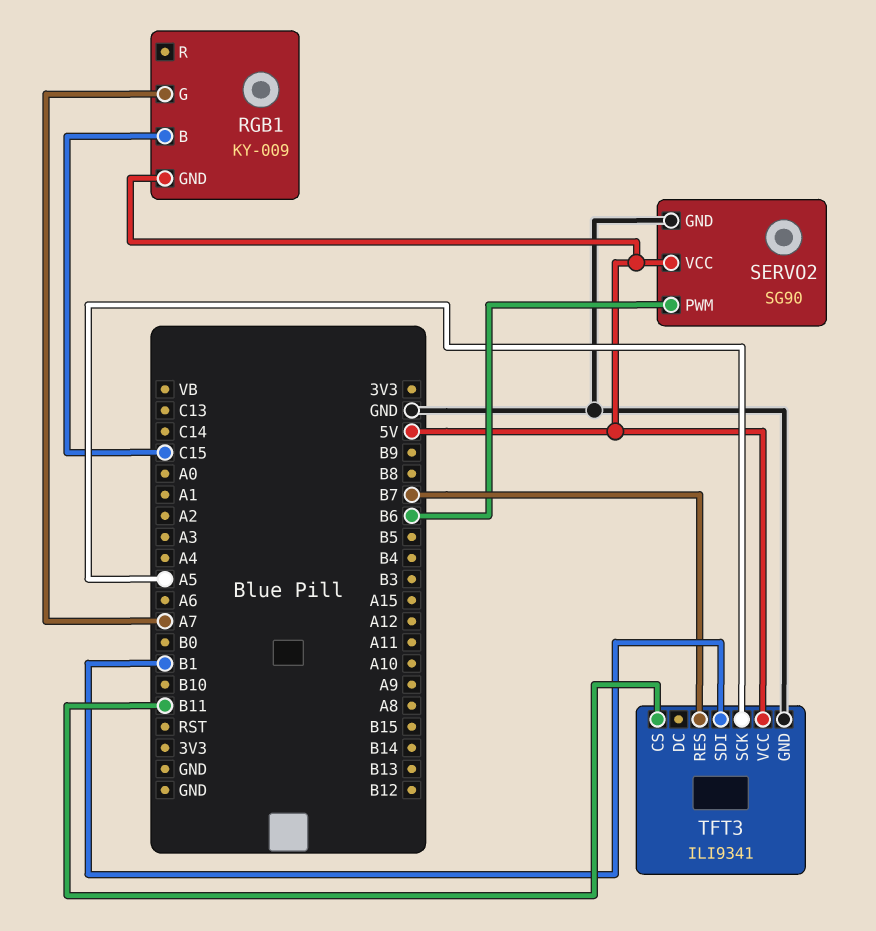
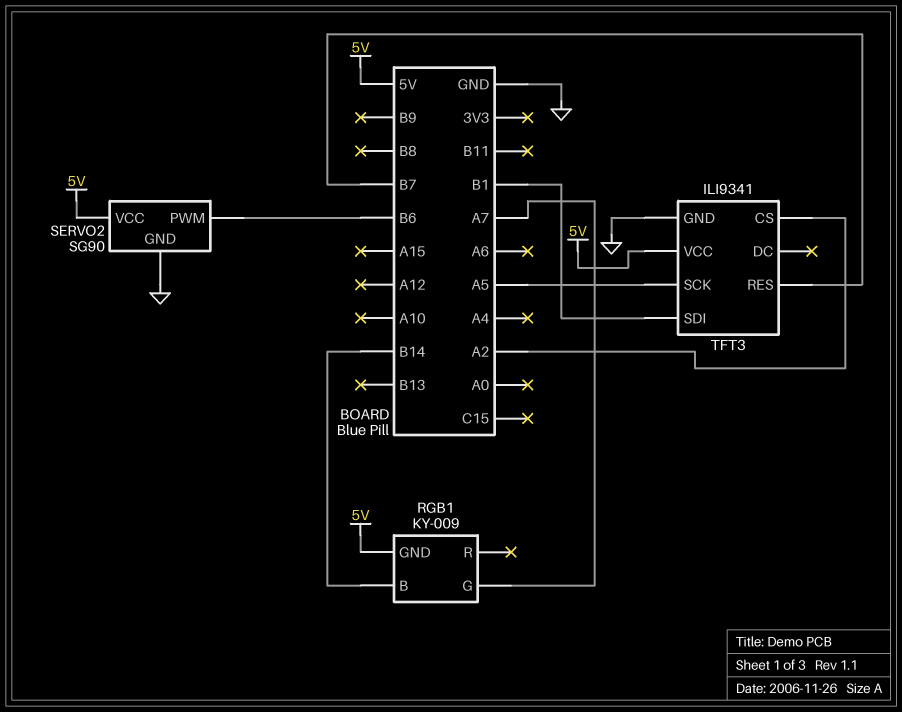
RGB1 pin B: C15 -> B14
TFT3 pin CS: B11 -> A2

